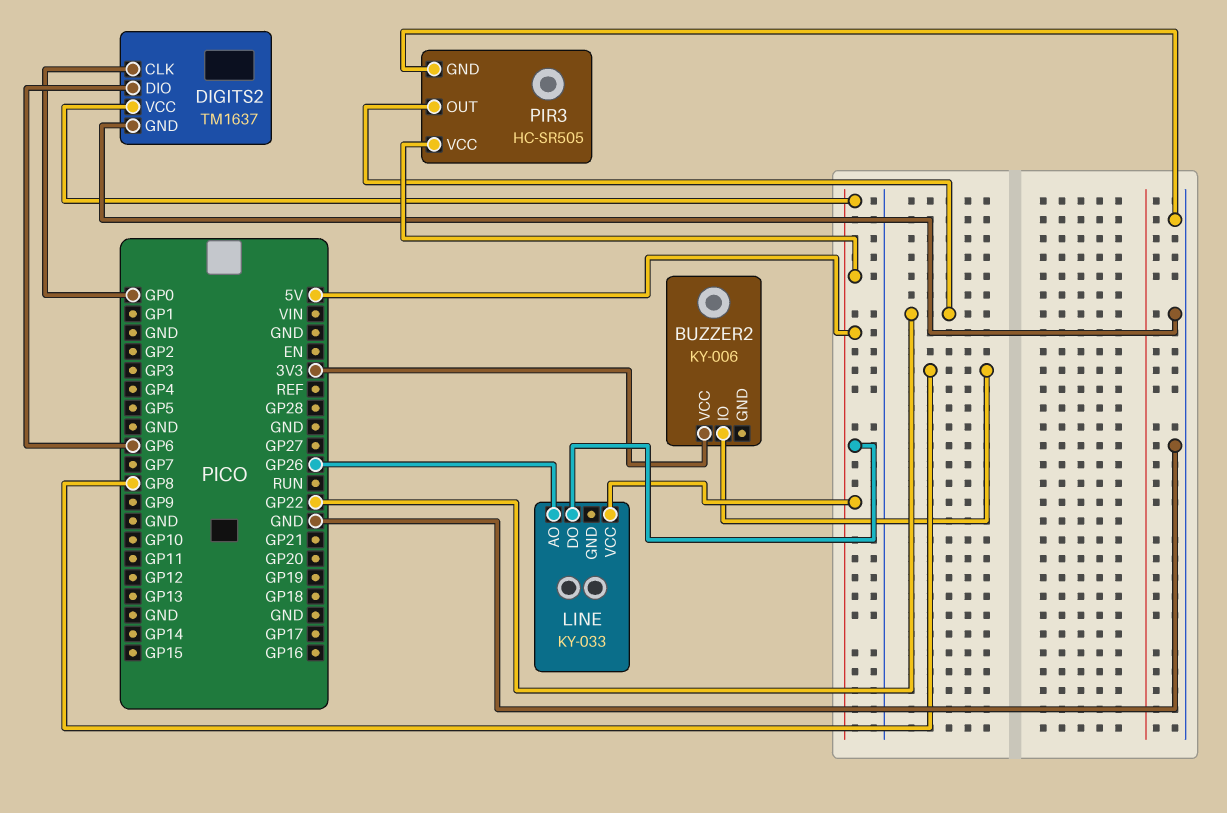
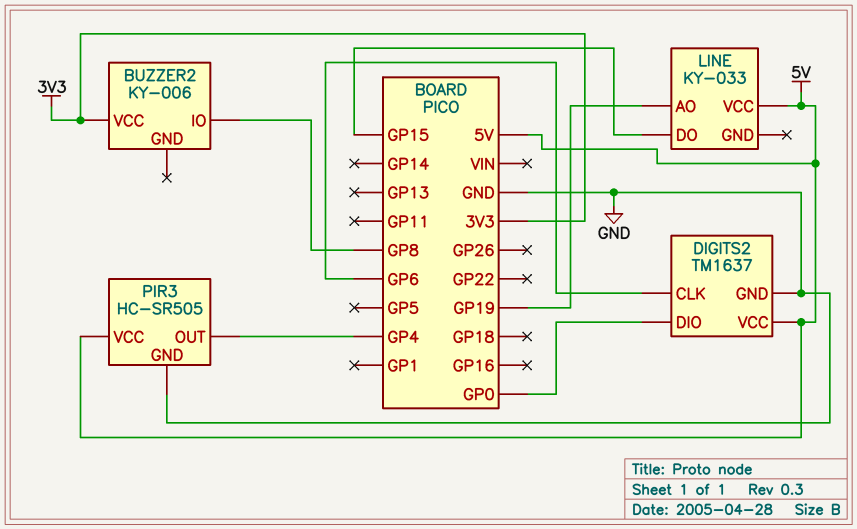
DIGITS2 pin CLK: GP0 -> GP6
DIGITS2 pin DIO: GP6 -> GP0
LINE pin AO: GP26 -> GP19
LINE pin DO: 5V -> GP15
PIR3 pin OUT: GP22 -> GP4

